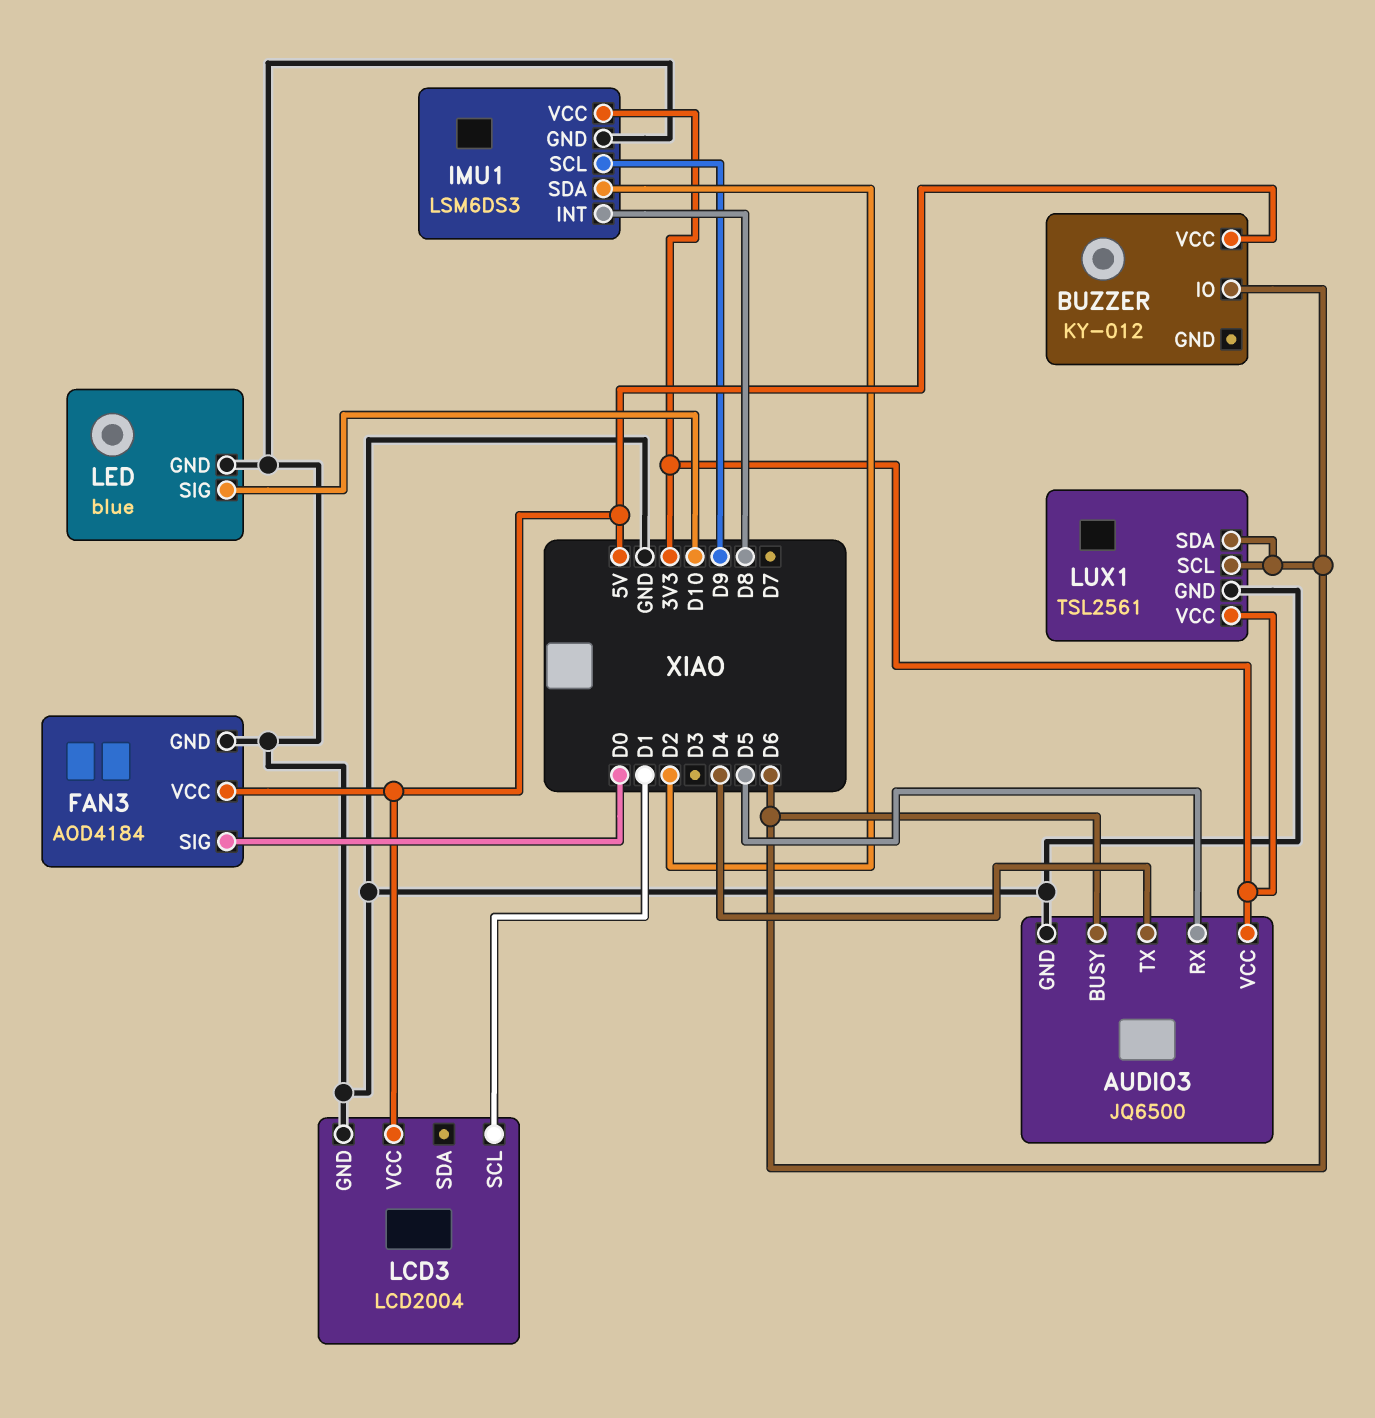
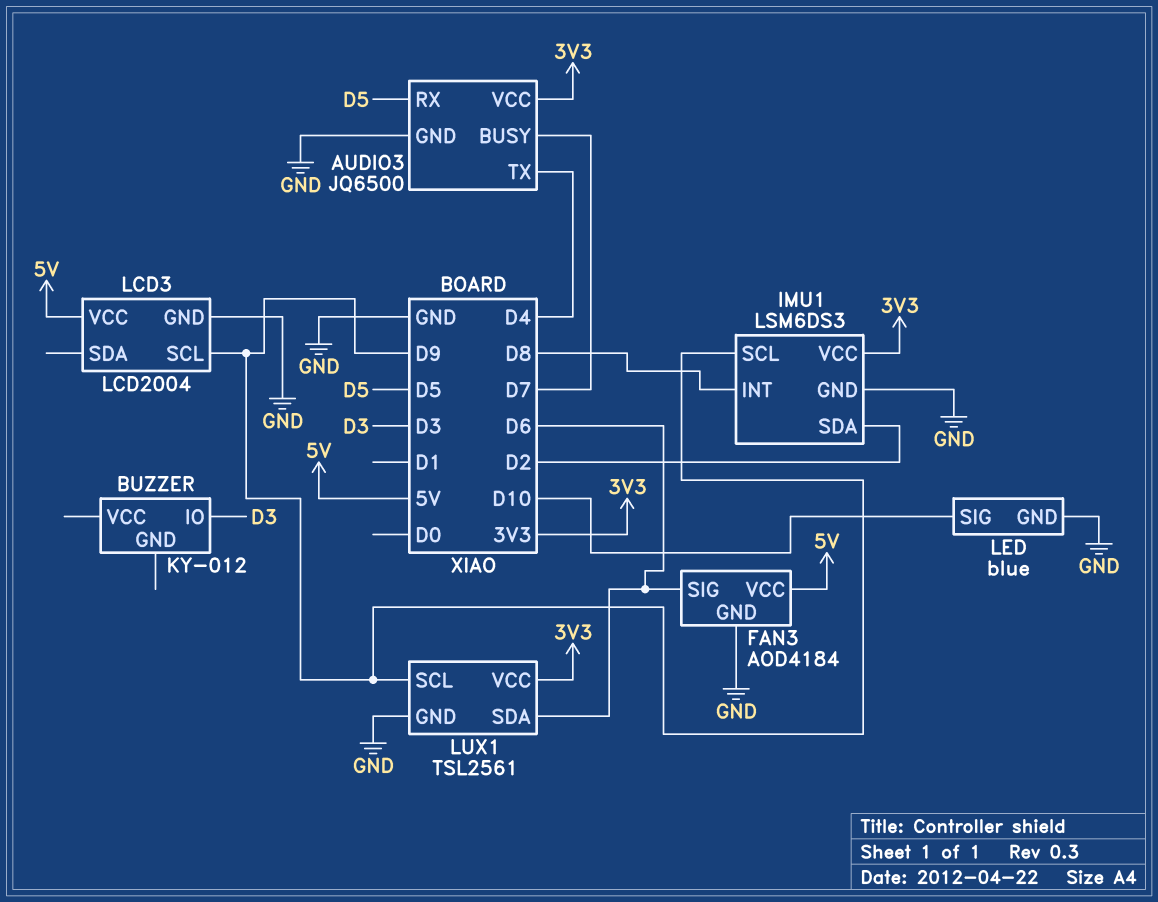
AUDIO3 pin BUSY: D6 -> D7
BUZZER pin IO: D6 -> D3
BUZZER pin VCC: 5V -> none
FAN3 pin SIG: D0 -> D6
LCD3 pin SCL: D1 -> D9
LUX1 pin SCL: D6 -> D9

